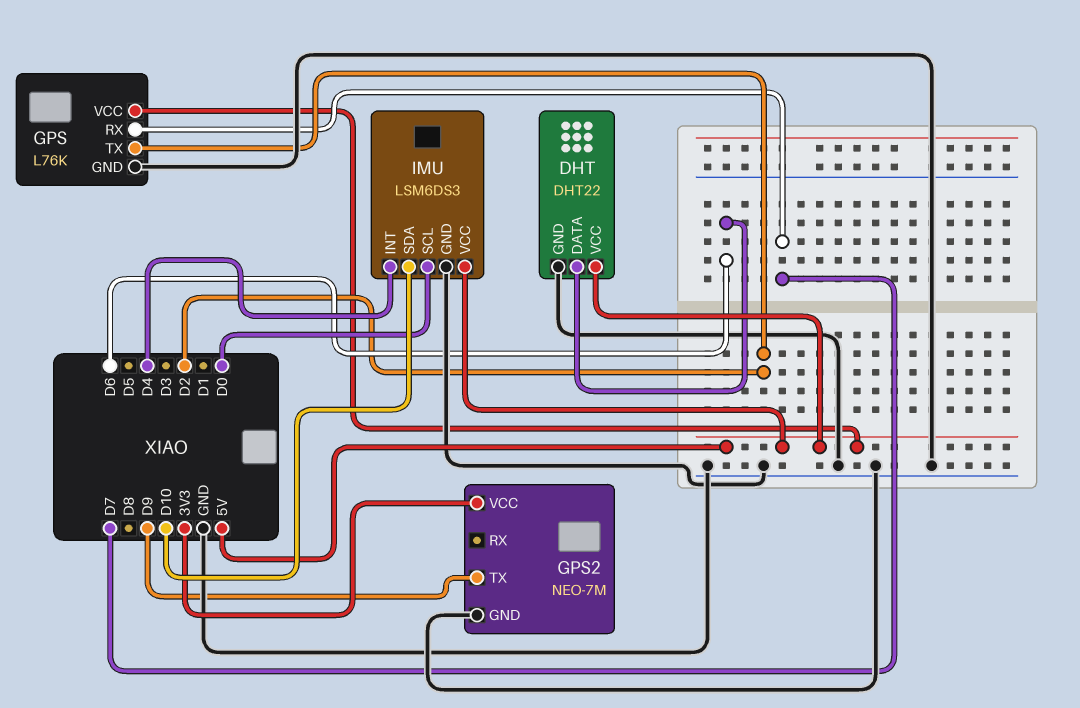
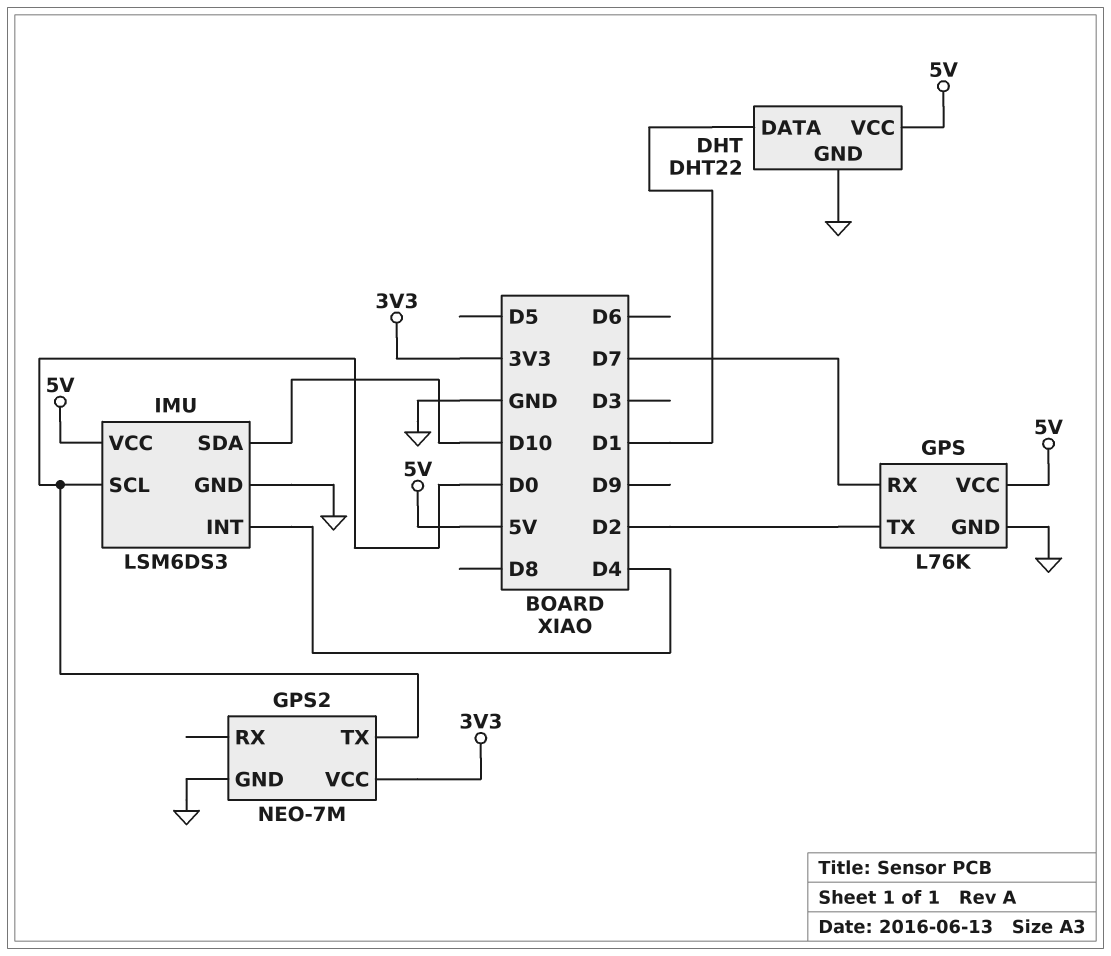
DHT pin DATA: D6 -> D1
GPS2 pin TX: D9 -> D0

